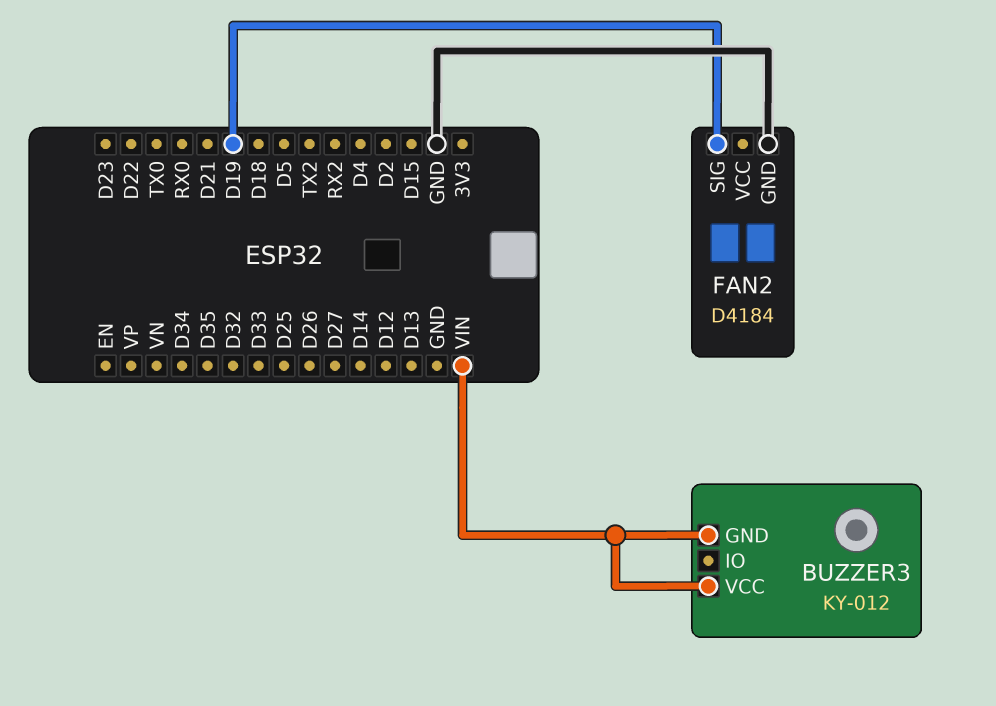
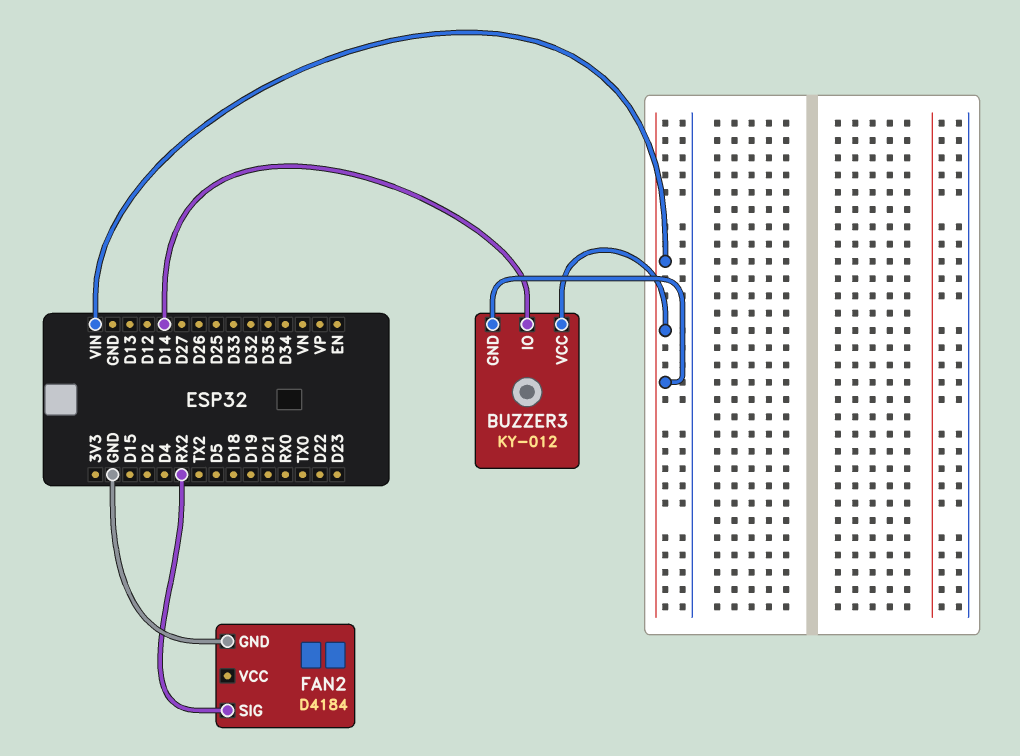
BUZZER3 pin IO: none -> D14
FAN2 pin SIG: D19 -> RX2

